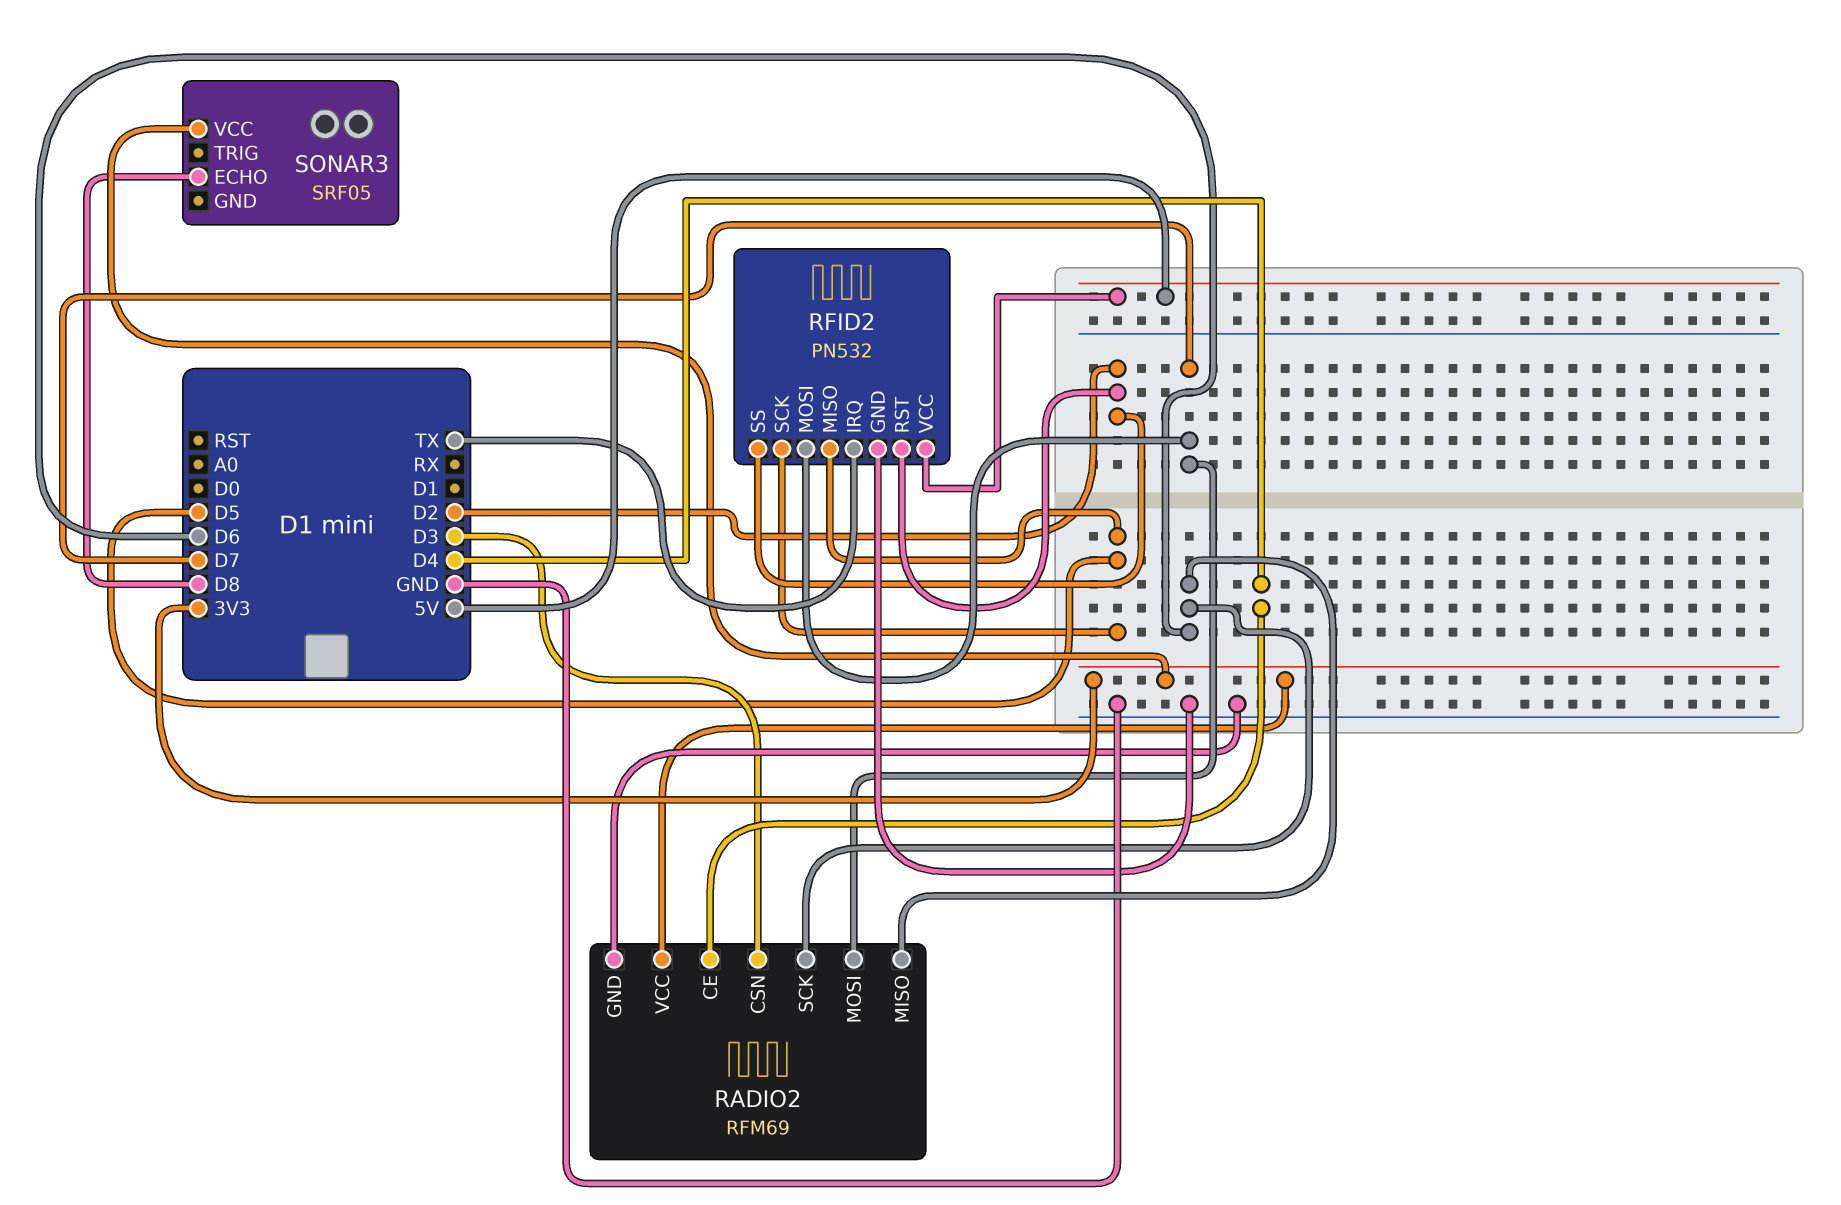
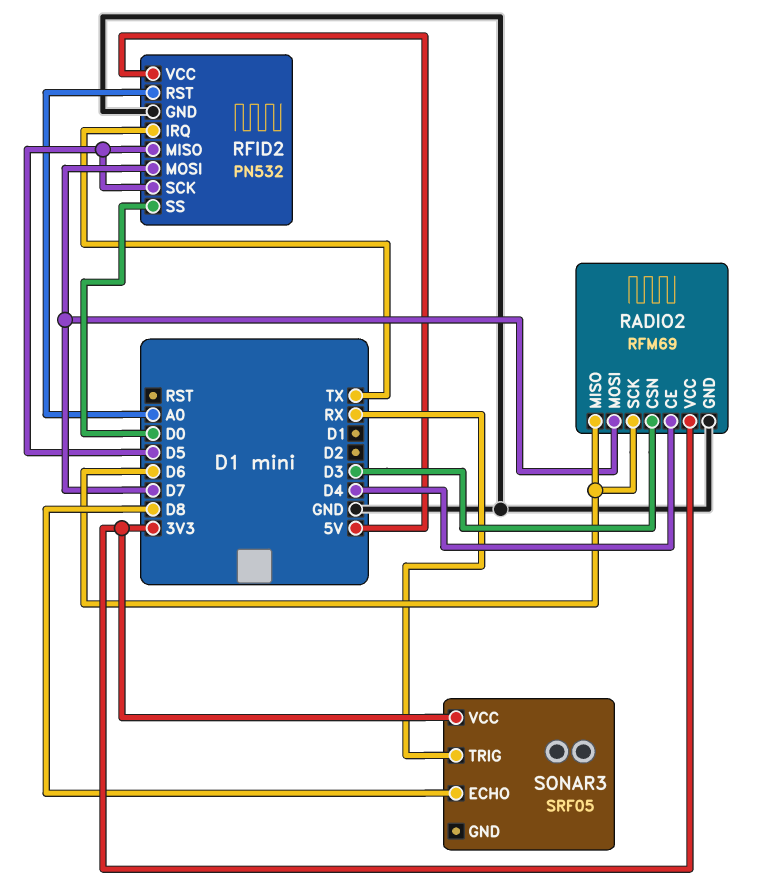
RFID2 pin RST: D2 -> A0
RFID2 pin SS: D2 -> D0
SONAR3 pin TRIG: none -> RX

